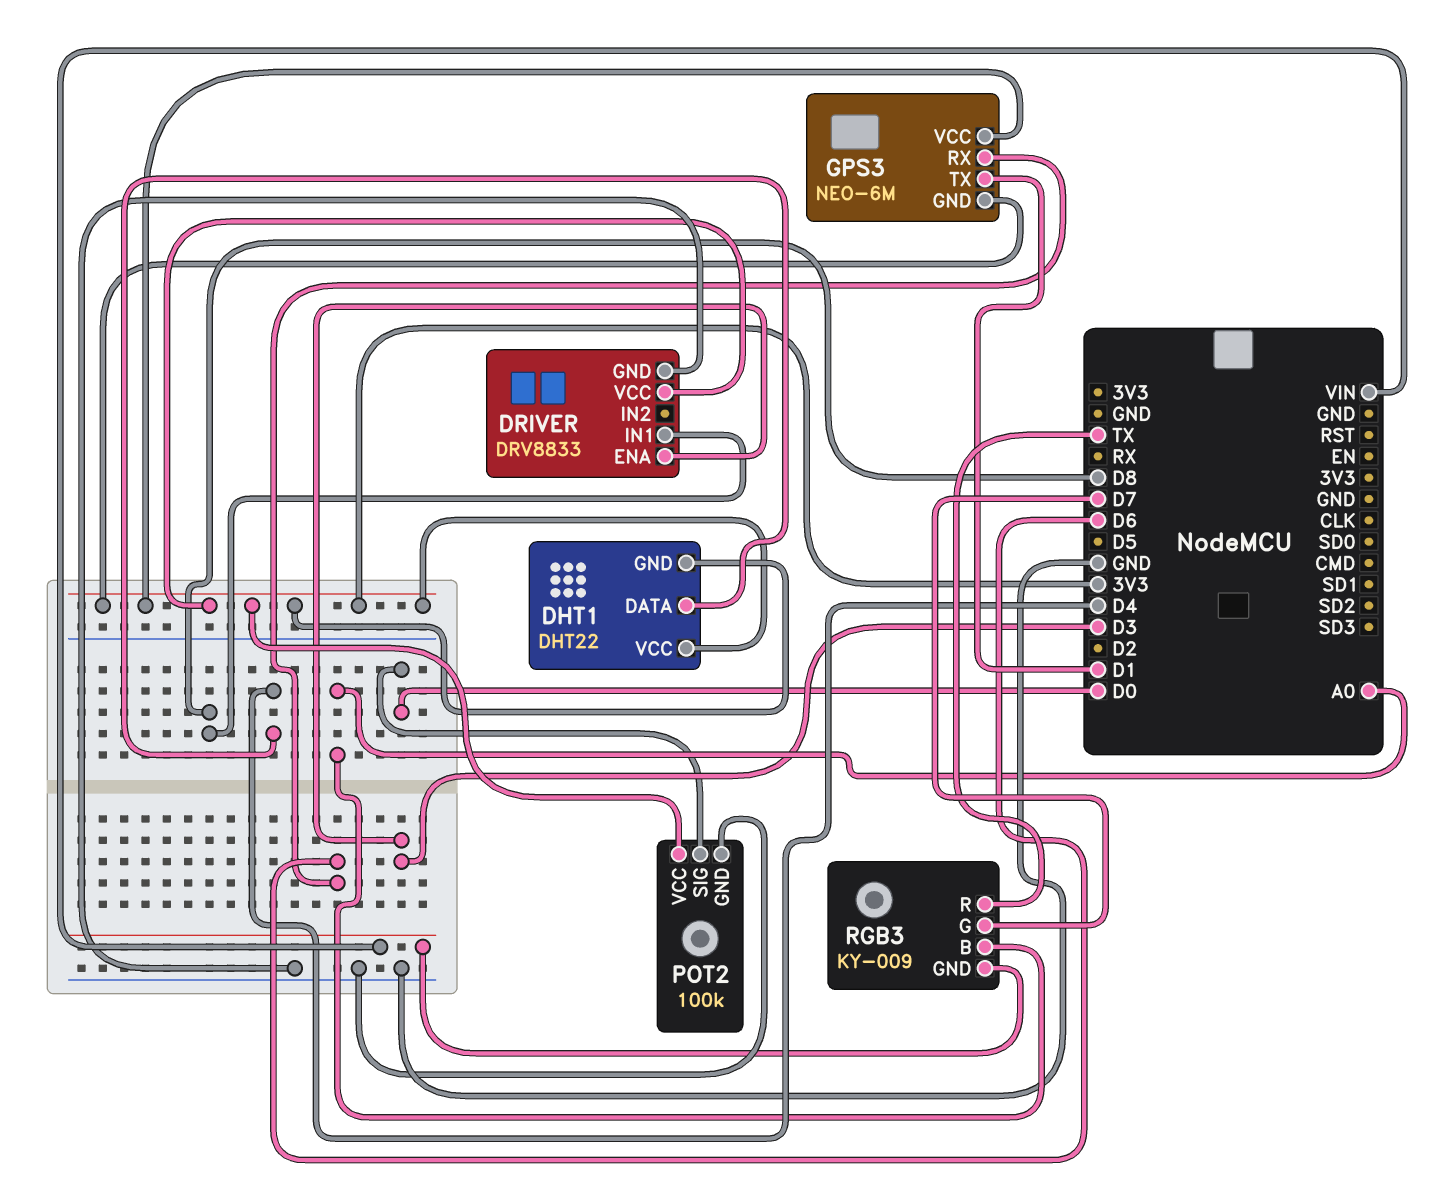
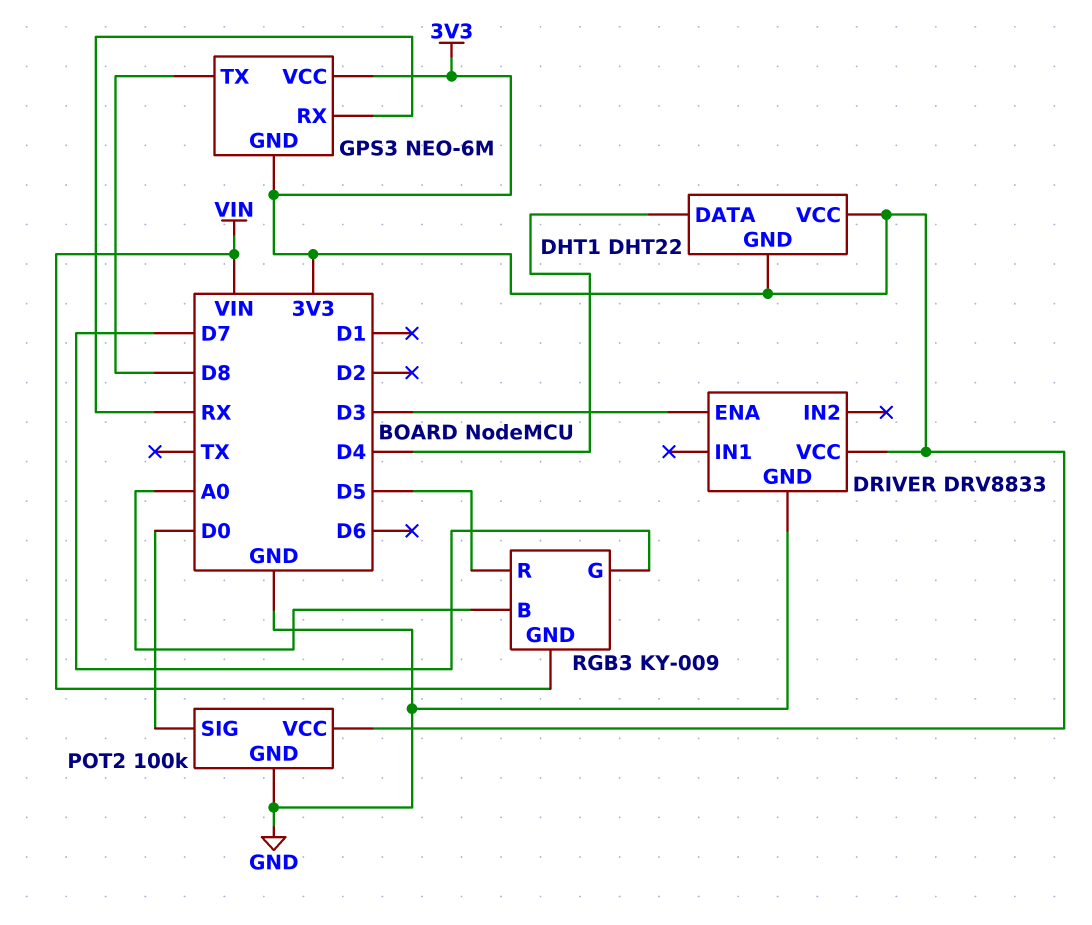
DRIVER pin IN1: D8 -> none
GPS3 pin RX: D6 -> RX
GPS3 pin TX: D1 -> D8
RGB3 pin R: TX -> D5

